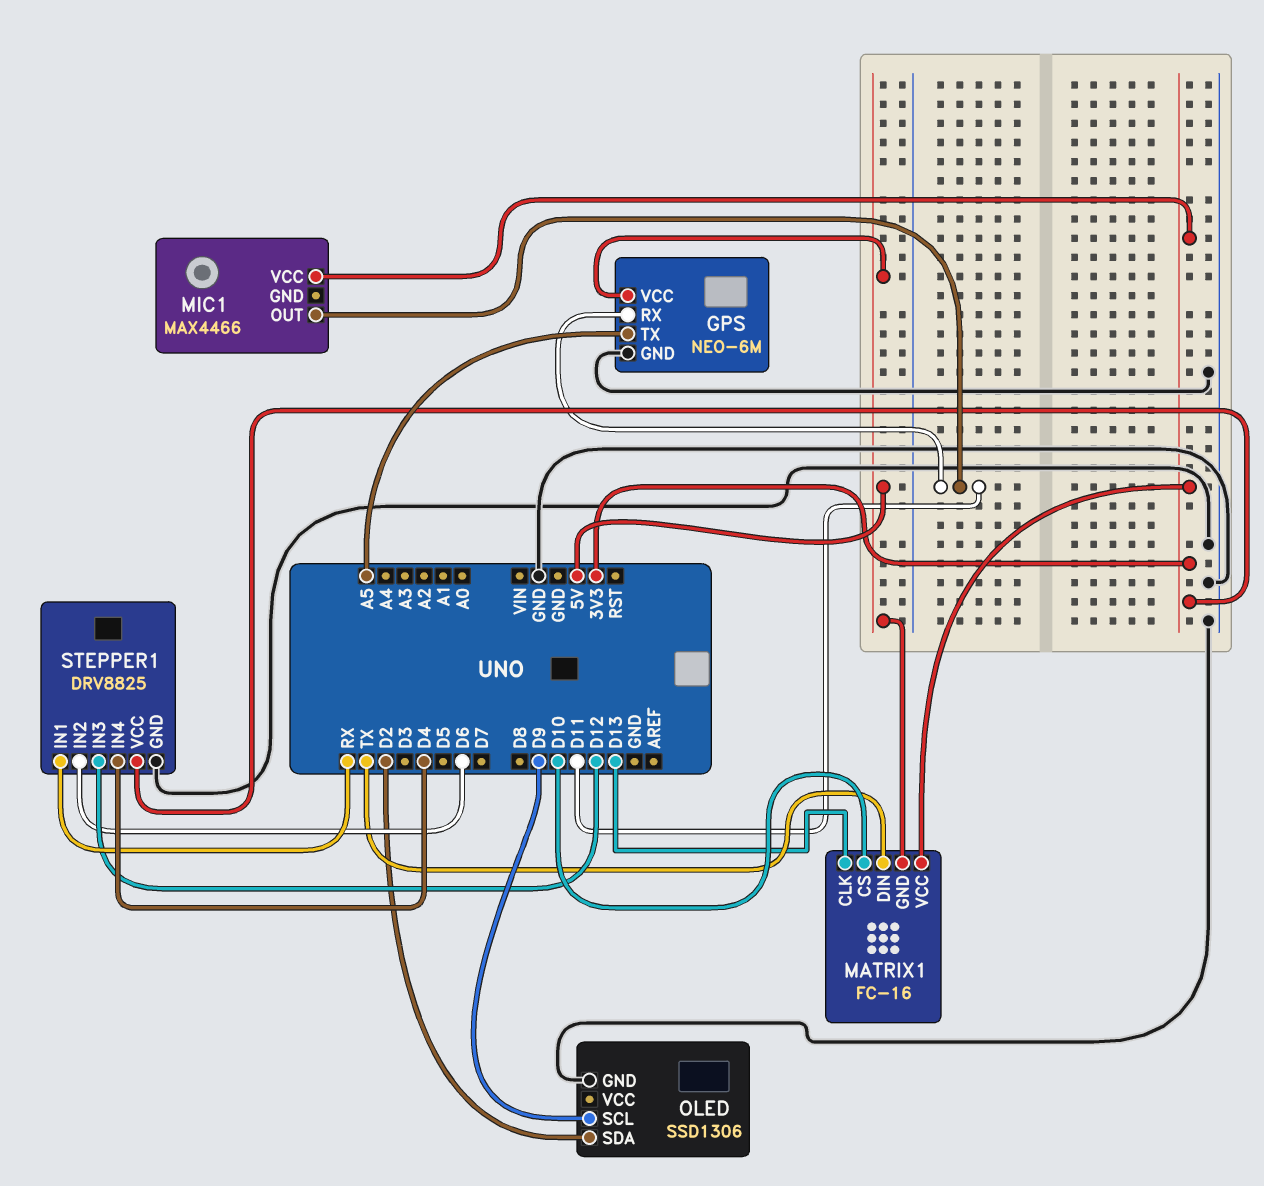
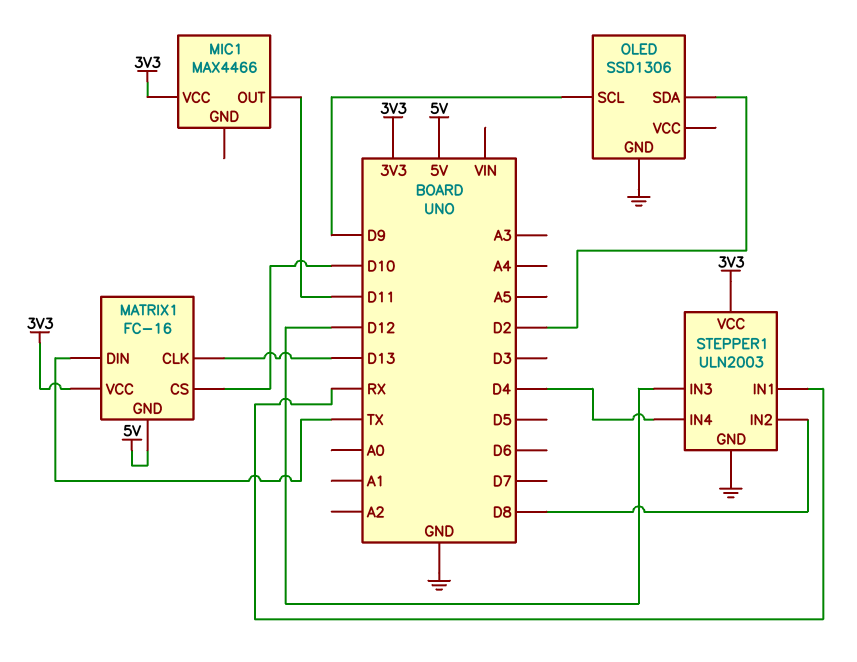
GPS: NEO-6M -> none
GPS pin GND: GND -> none
GPS pin RX: D11 -> none
GPS pin TX: A5 -> none
GPS pin VCC: 5V -> none
STEPPER1: DRV8825 -> ULN2003
STEPPER1 pin IN2: D6 -> D8

